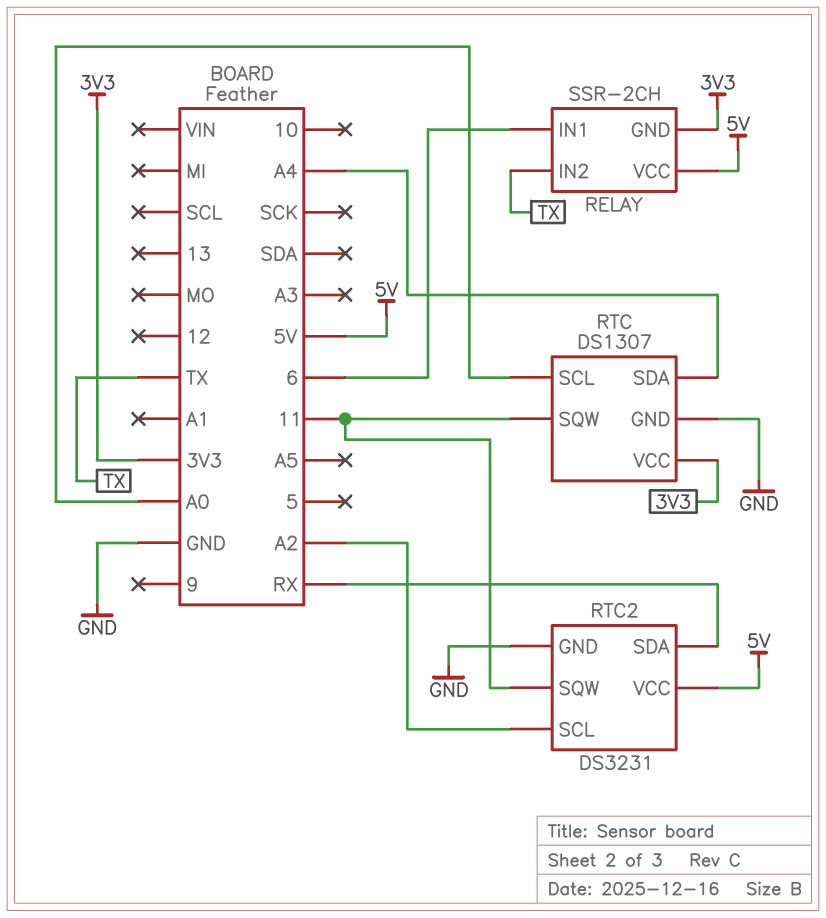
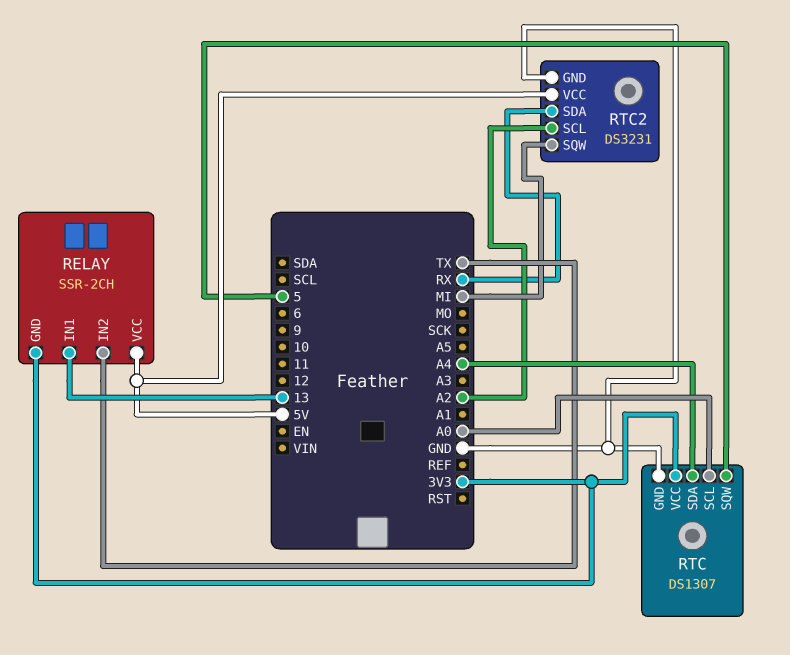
RELAY pin IN1: 6 -> 13
RTC pin SQW: 11 -> 5
RTC2 pin SQW: 11 -> MI

